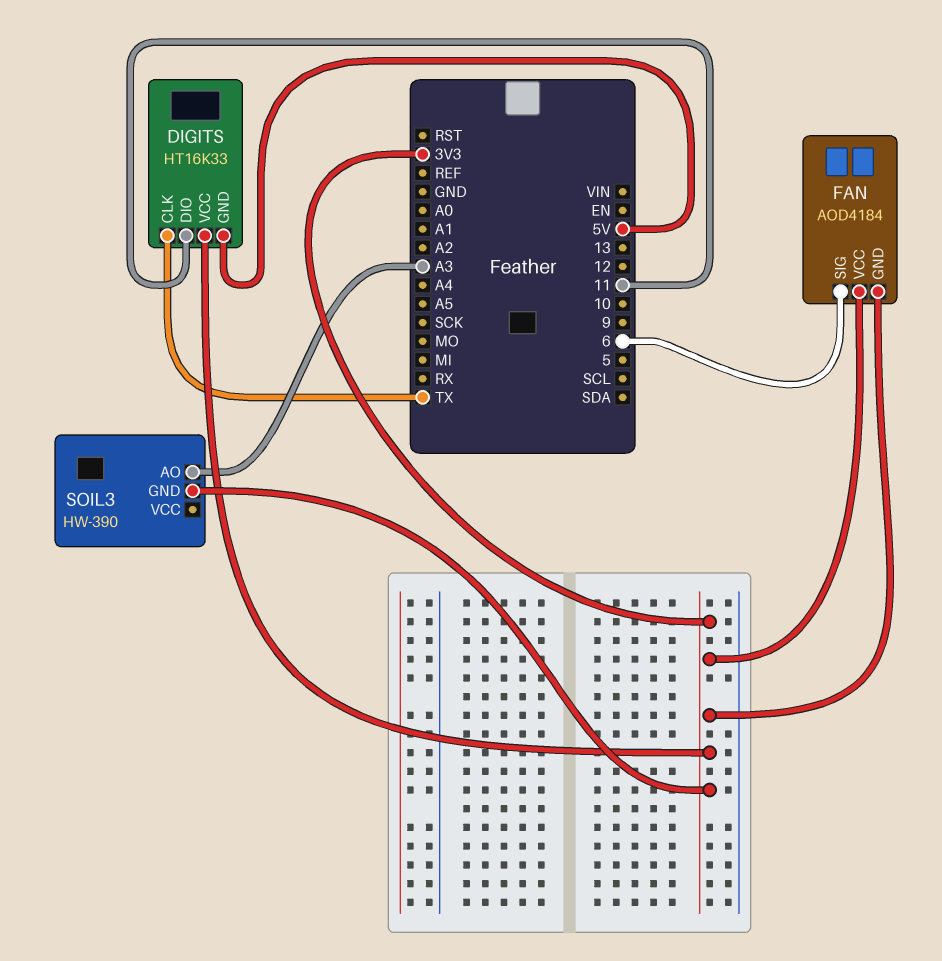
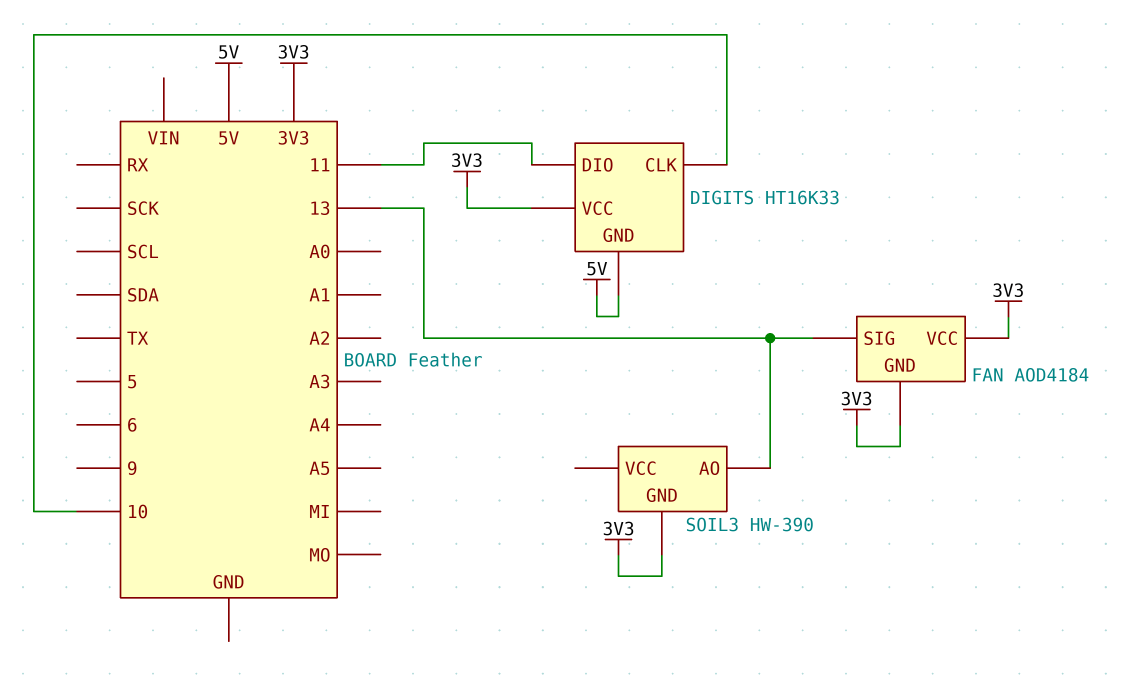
DIGITS pin CLK: TX -> 10
FAN pin SIG: 6 -> 13
SOIL3 pin AO: A3 -> 13

